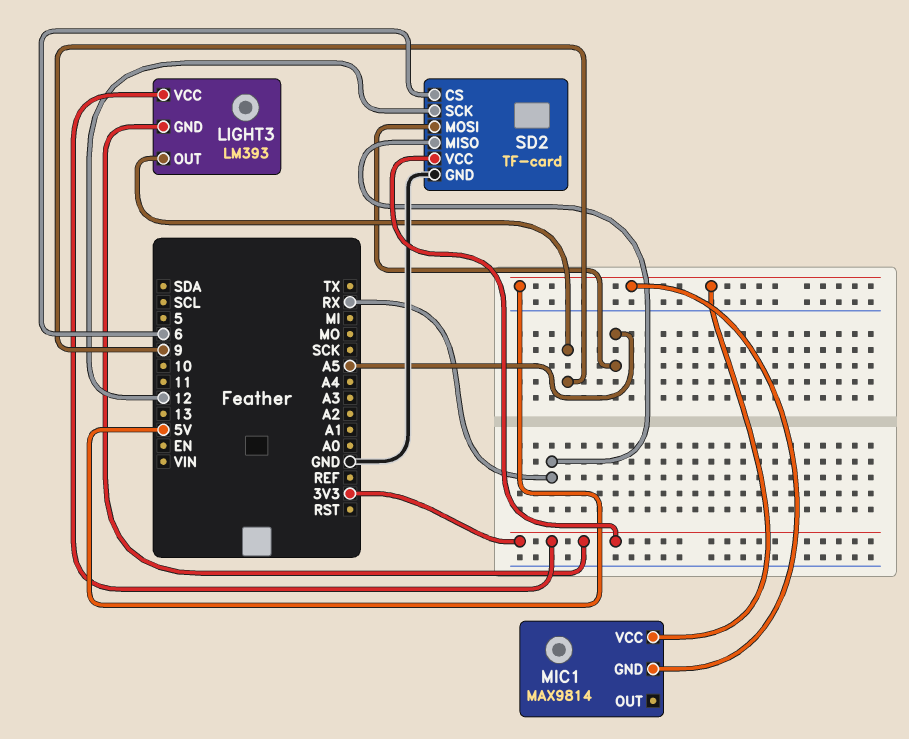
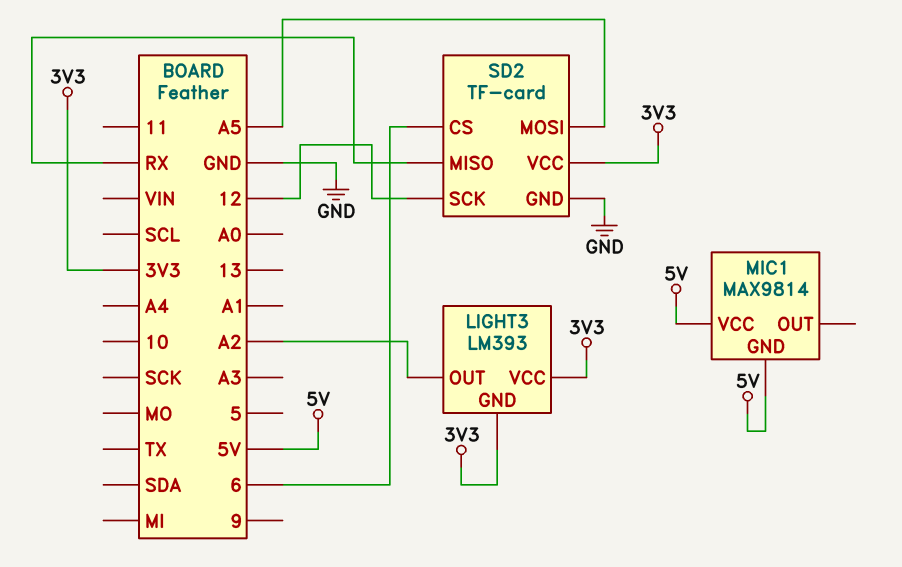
LIGHT3 pin OUT: 9 -> A2

